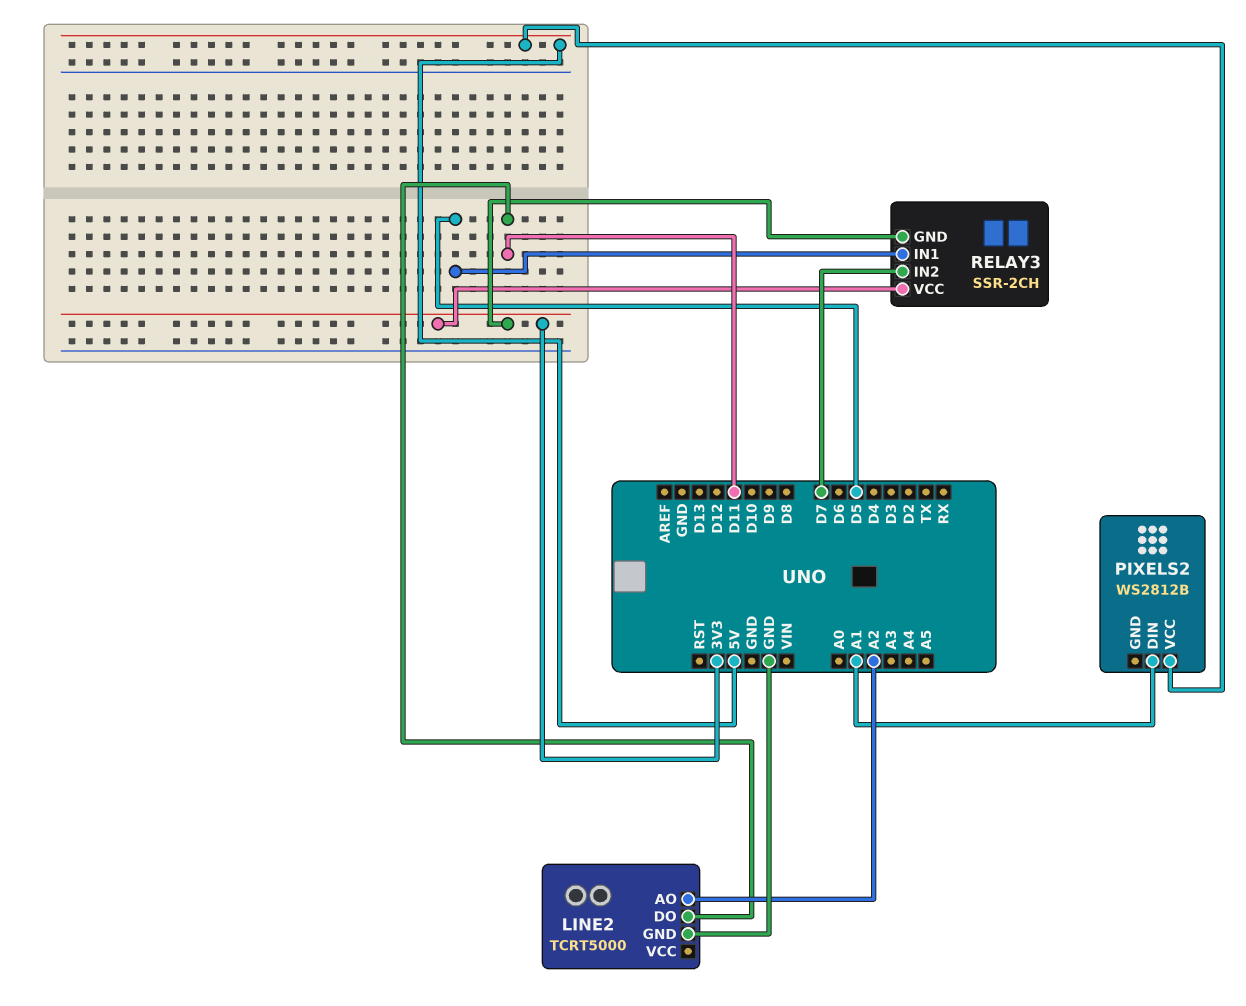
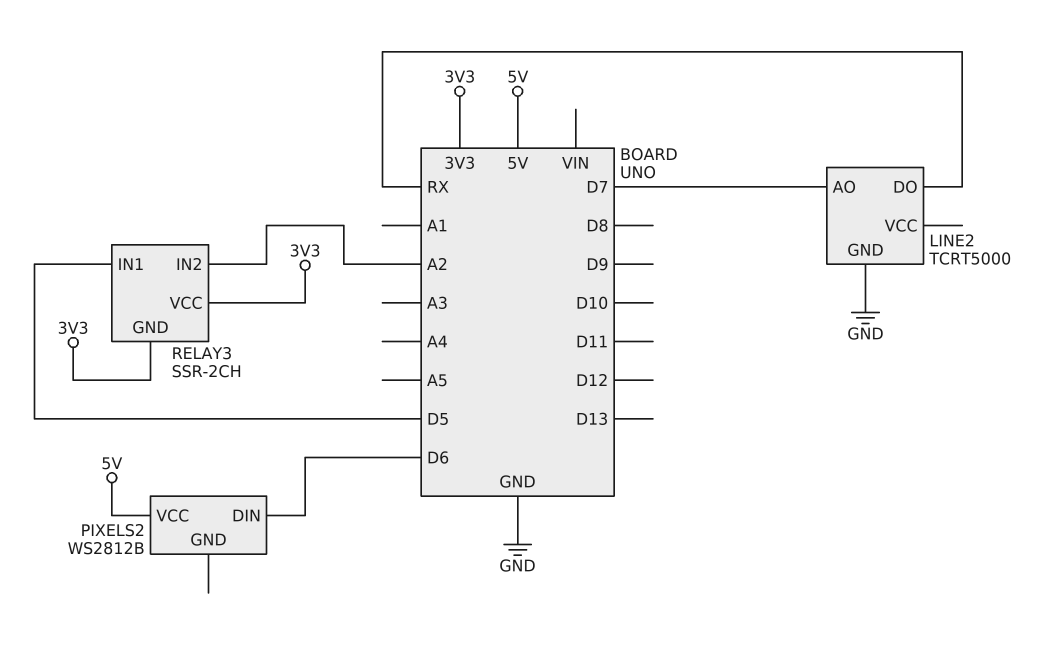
LINE2 pin AO: A2 -> D7
LINE2 pin DO: D11 -> RX
PIXELS2 pin DIN: A1 -> D6
RELAY3 pin IN2: D7 -> A2

